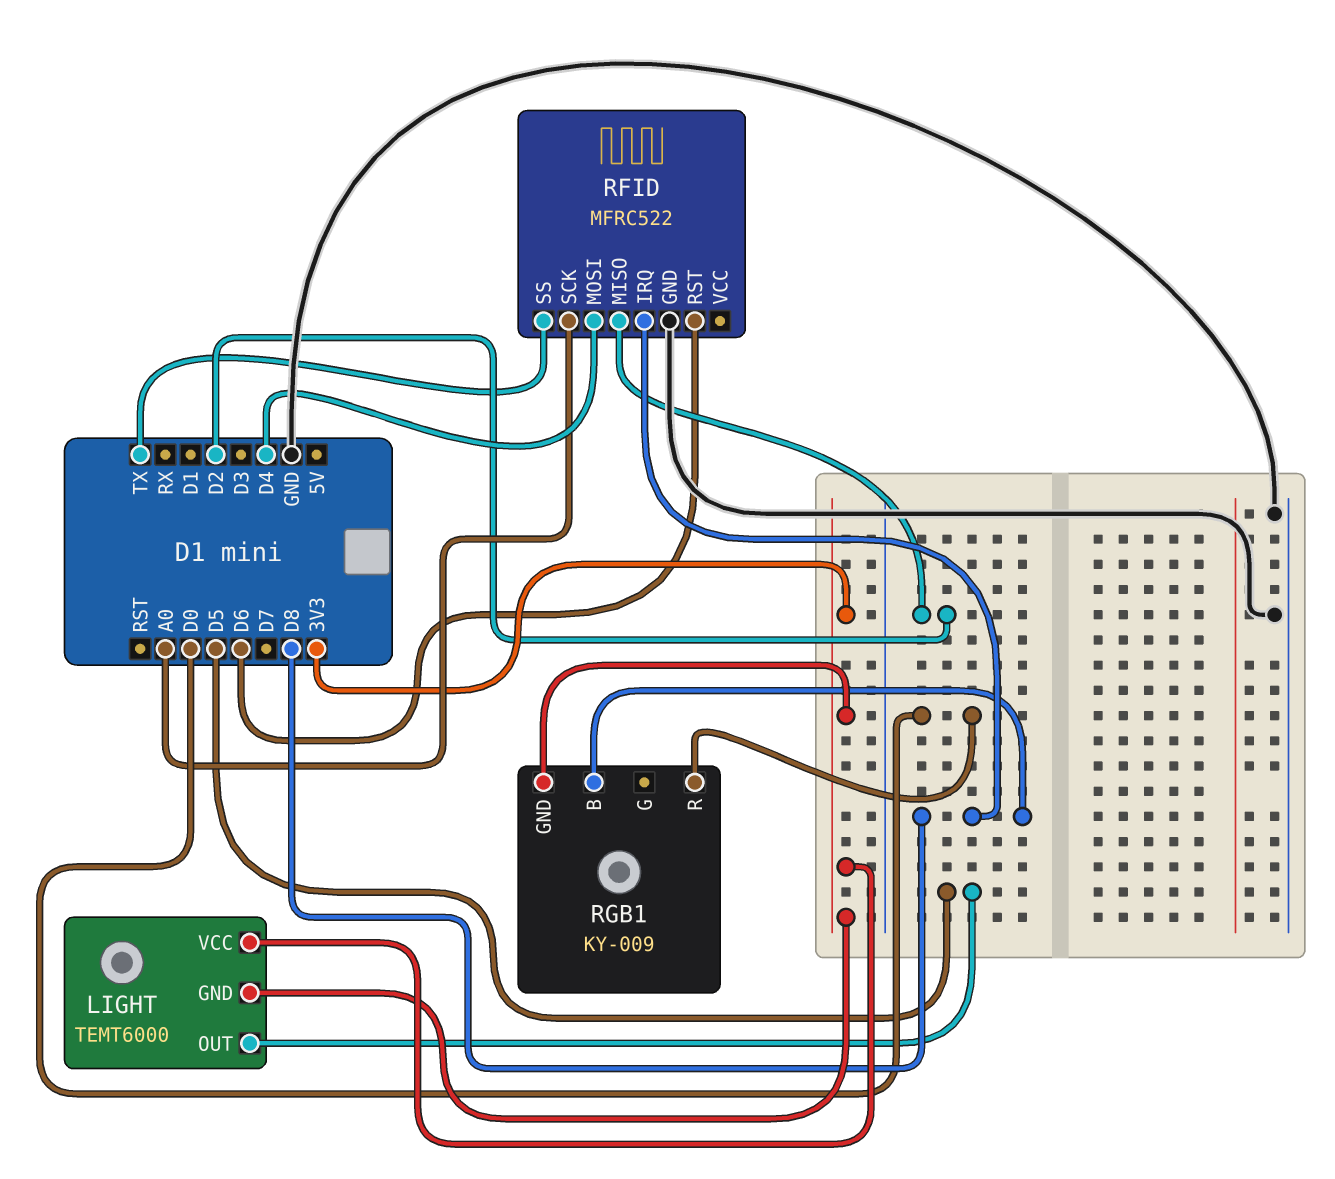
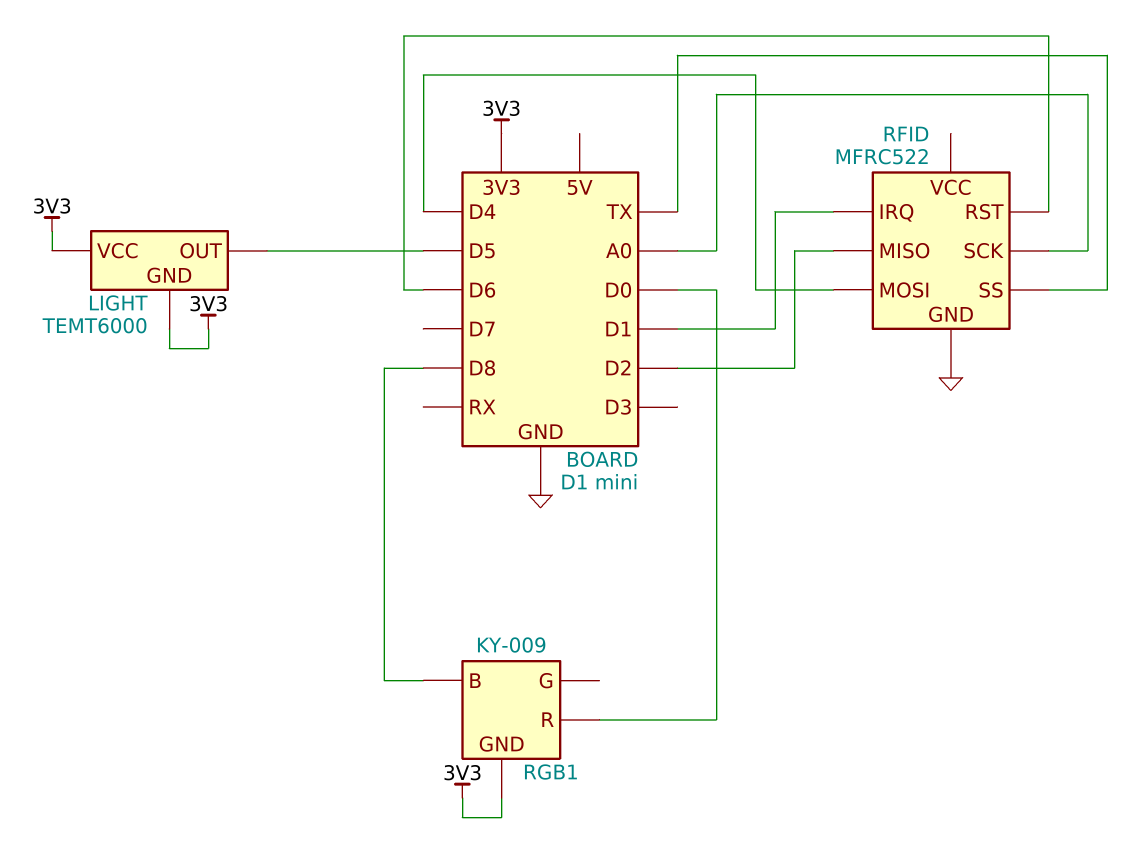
RFID pin IRQ: D8 -> D1

